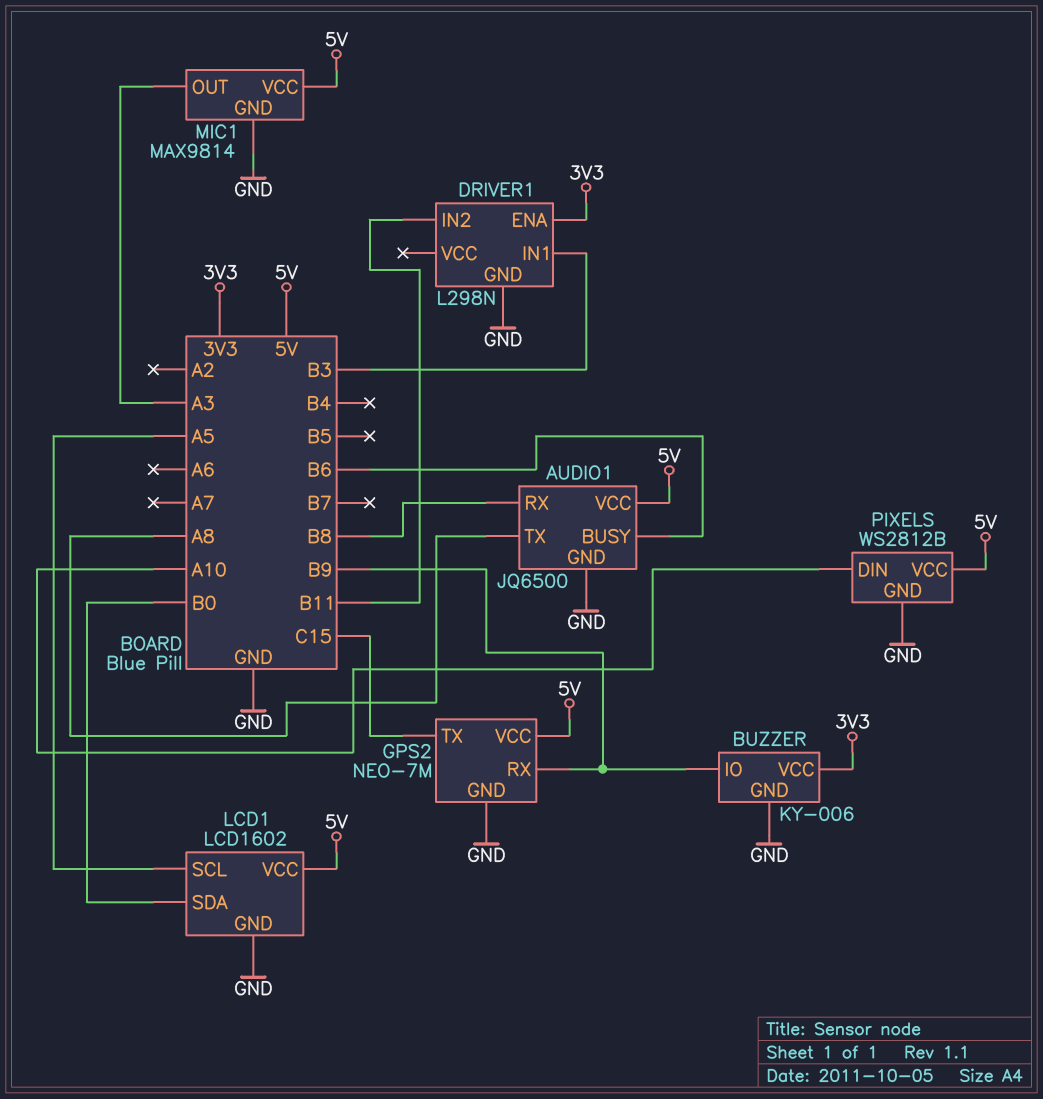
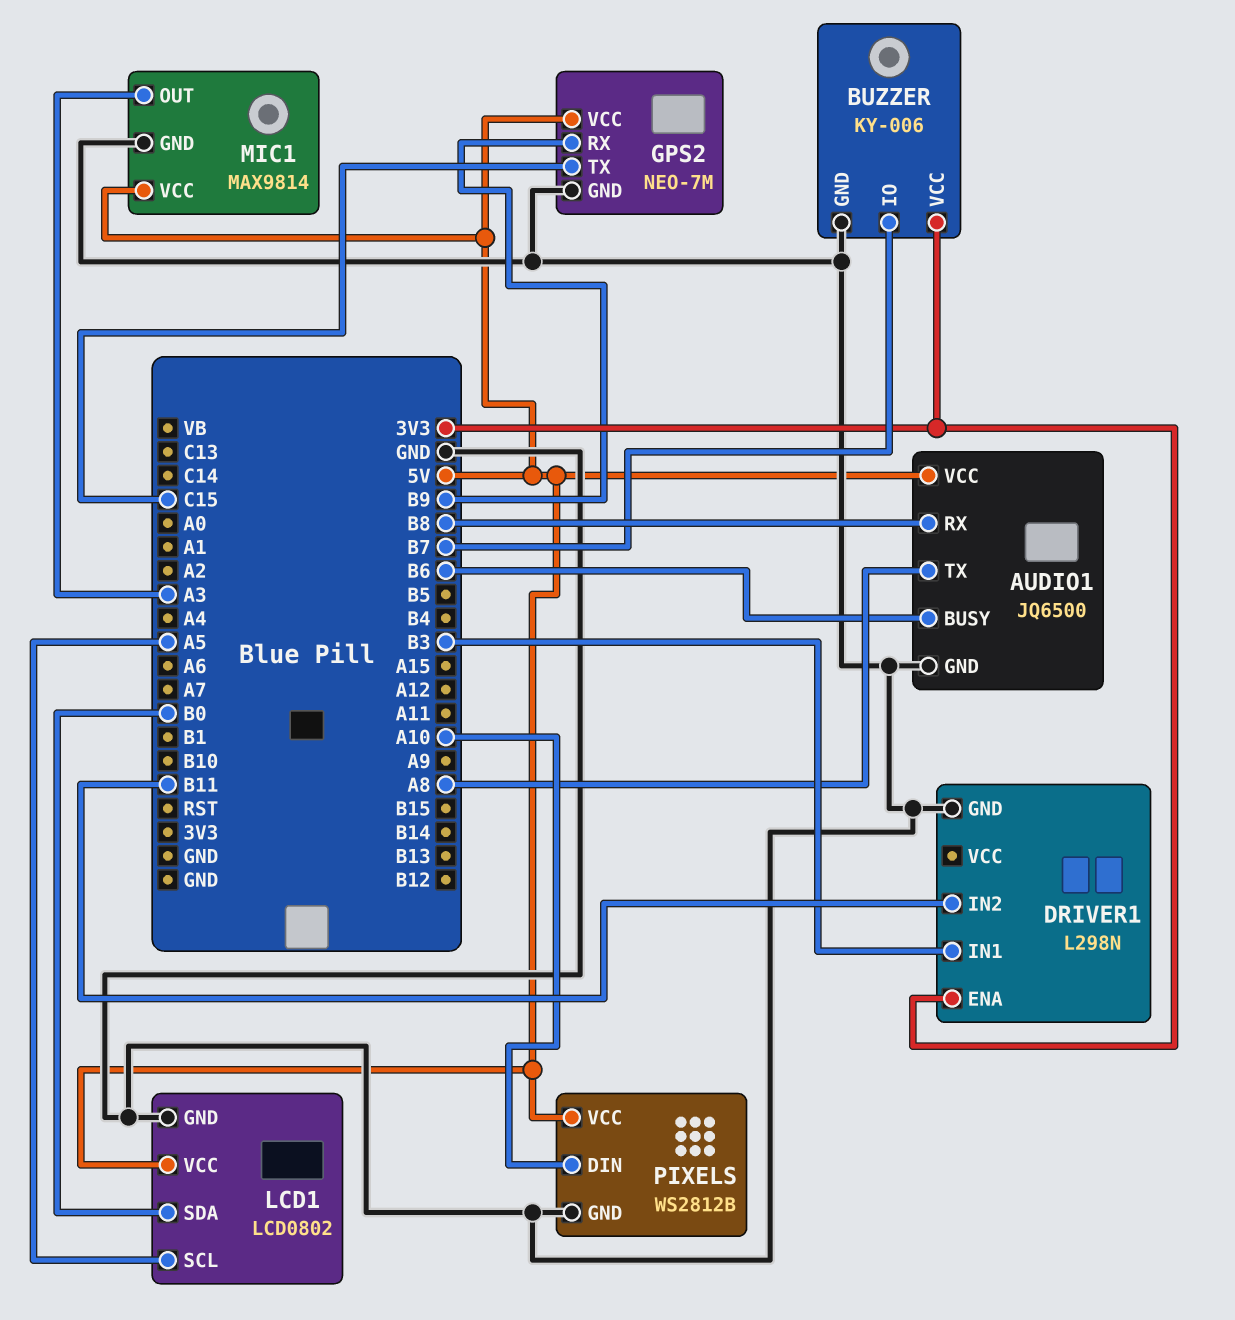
BUZZER pin IO: B9 -> B7
LCD1: LCD1602 -> LCD0802

